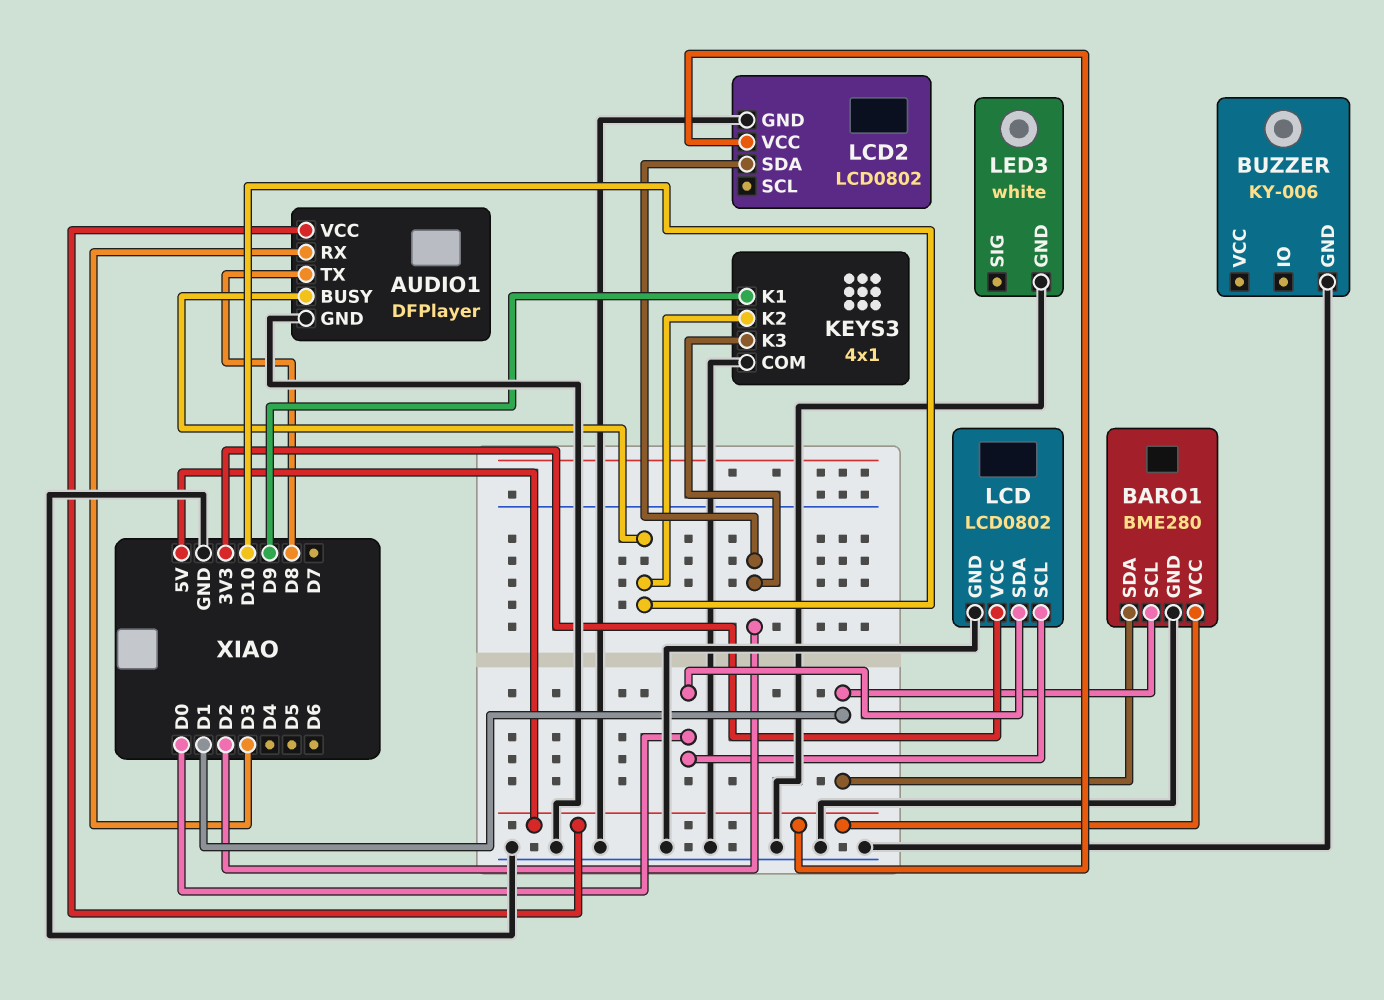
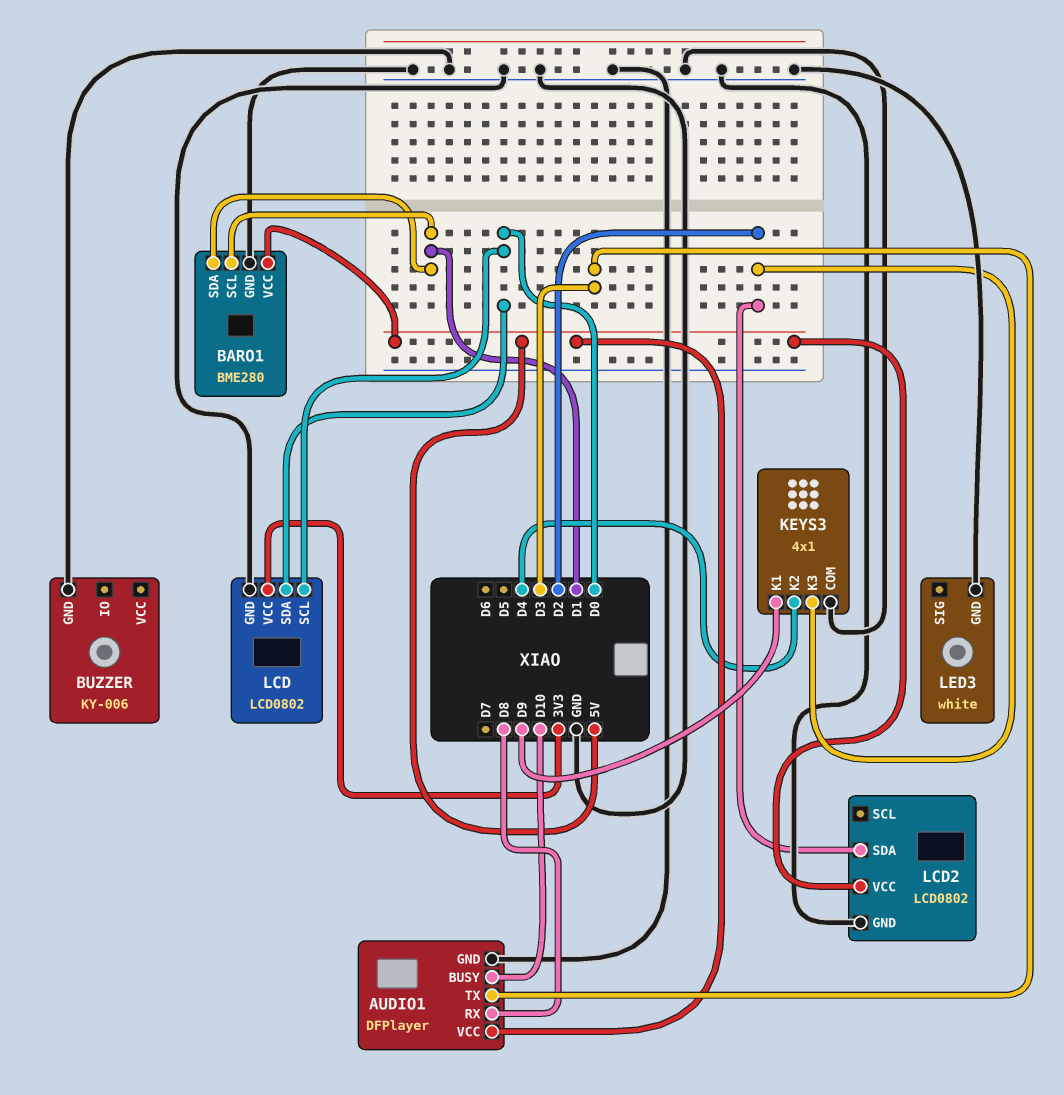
AUDIO1 pin RX: D3 -> D8
AUDIO1 pin TX: D8 -> D3
KEYS3 pin K2: D10 -> D4

